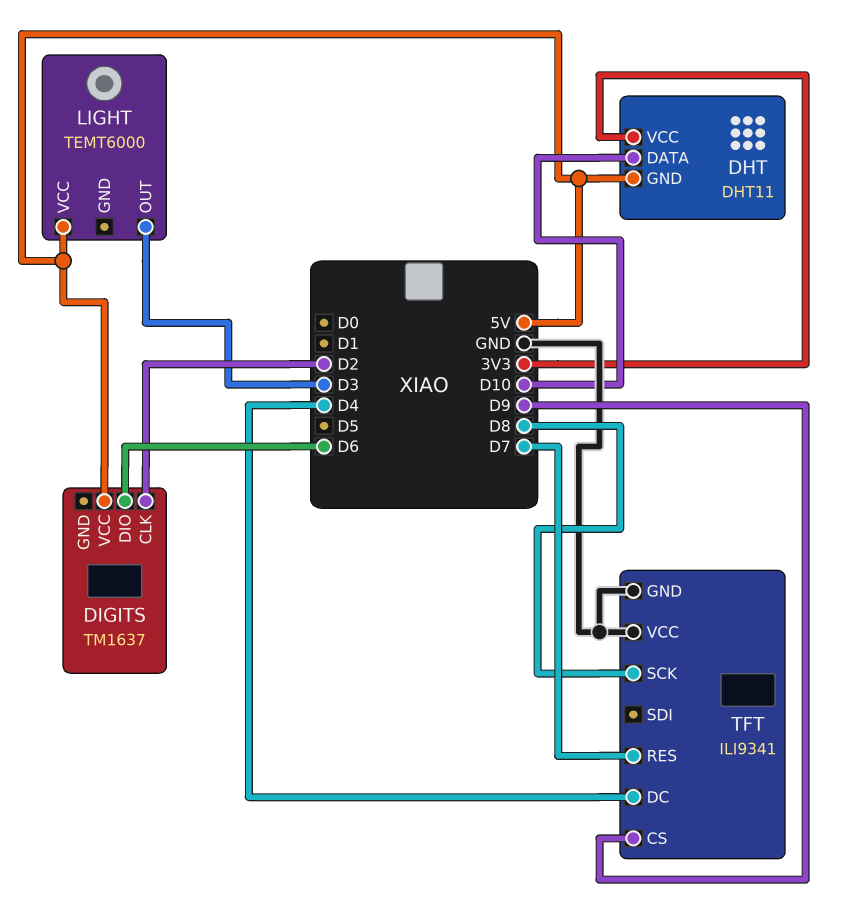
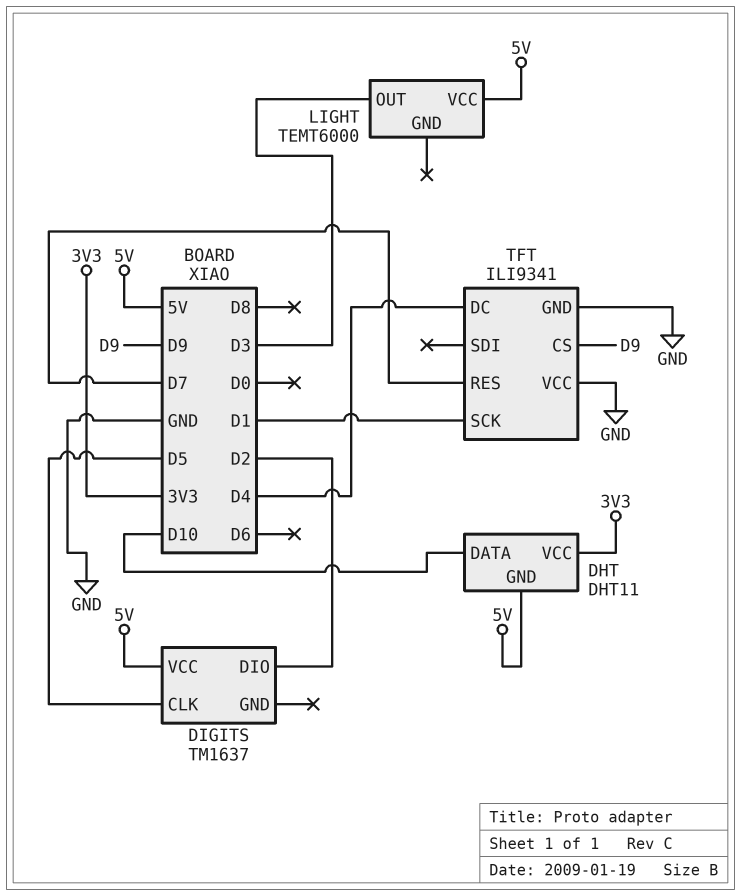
DIGITS pin CLK: D2 -> D5
DIGITS pin DIO: D6 -> D2
TFT pin SCK: D8 -> D1

